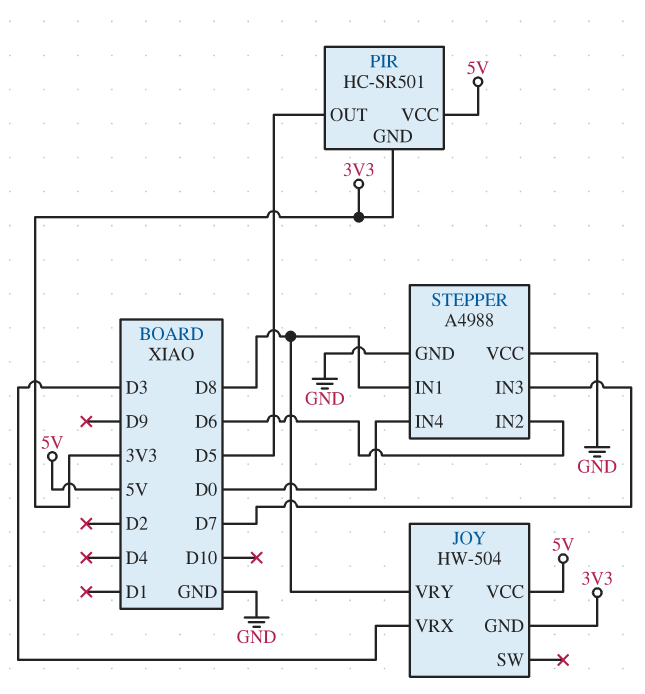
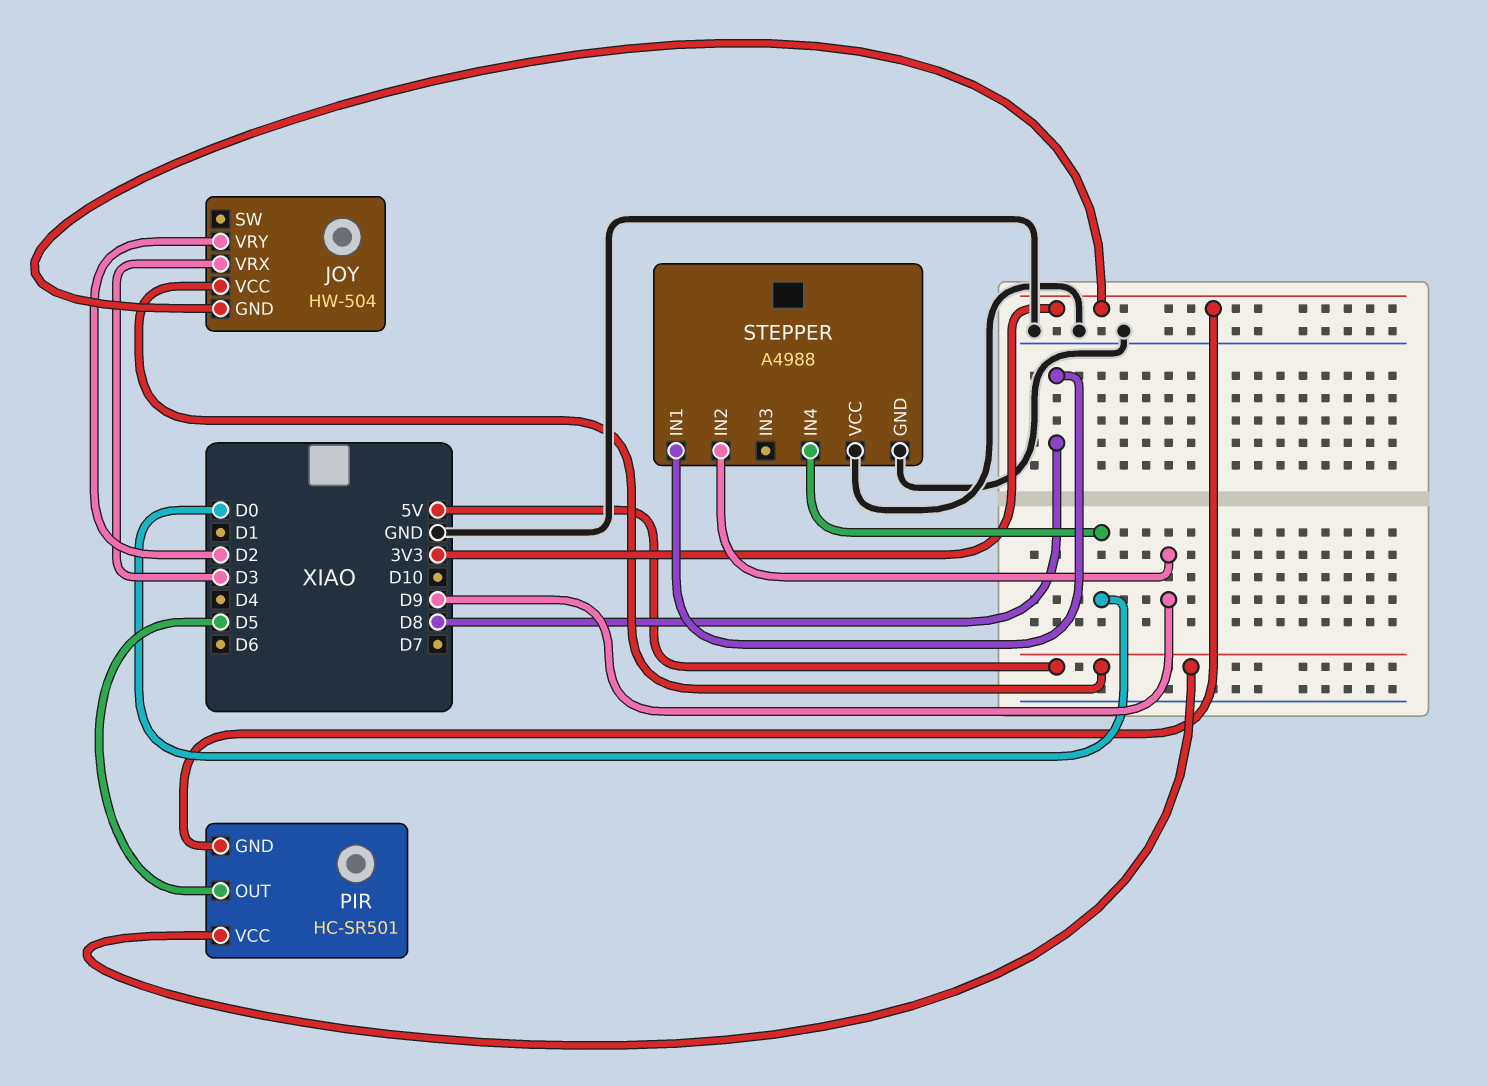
JOY pin VRY: D8 -> D2
STEPPER pin IN2: D6 -> D9
STEPPER pin IN3: D7 -> none

